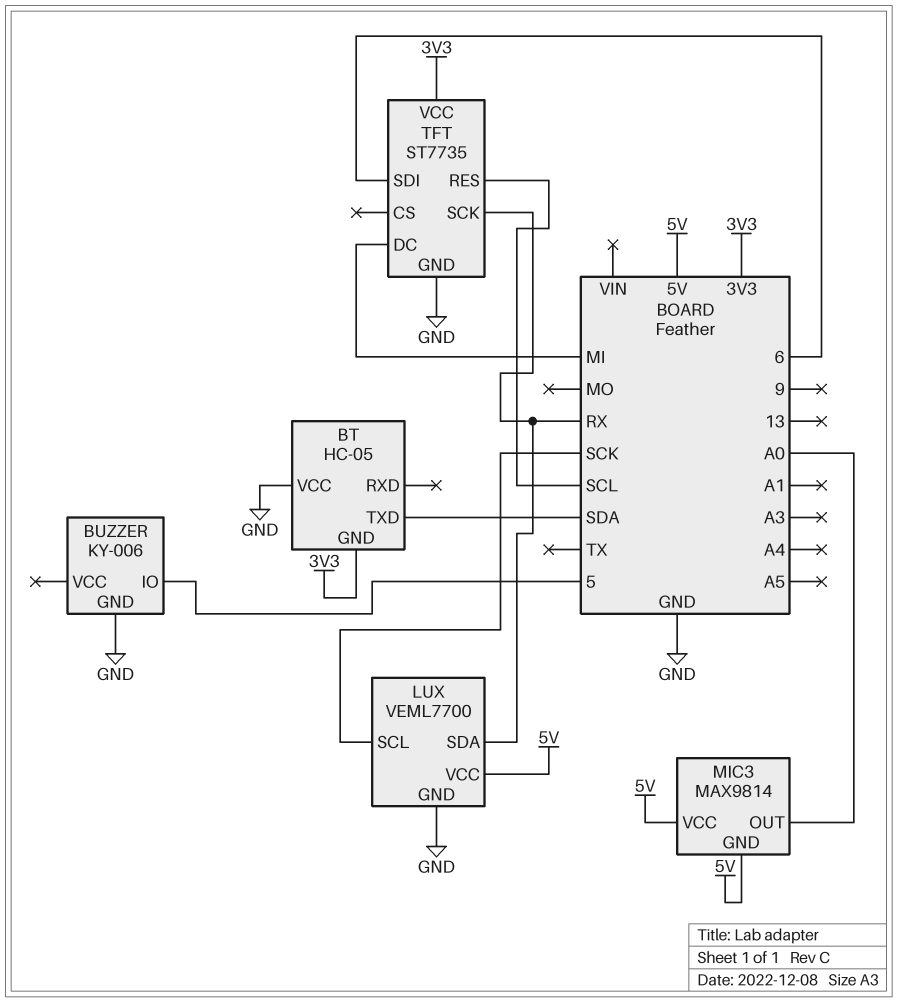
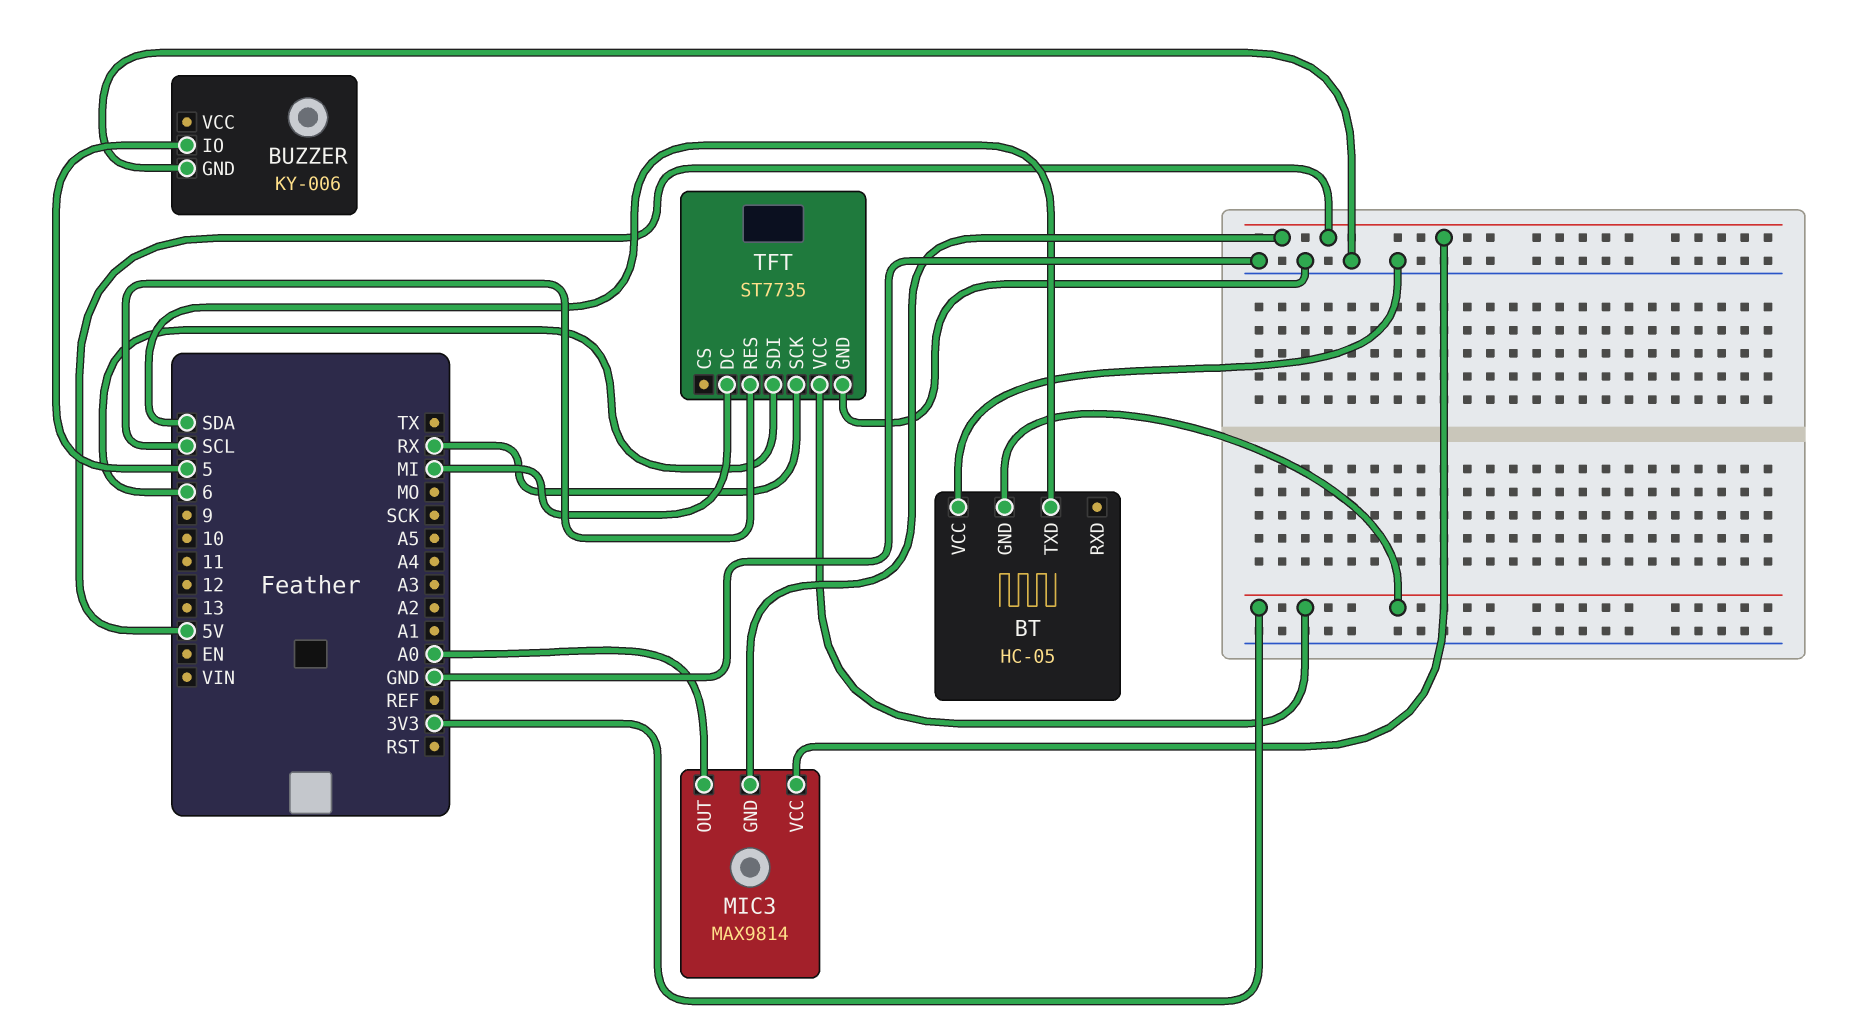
LUX: VEML7700 -> none
LUX pin GND: GND -> none
LUX pin SCL: SCK -> none
LUX pin SDA: RX -> none
LUX pin VCC: 5V -> none

